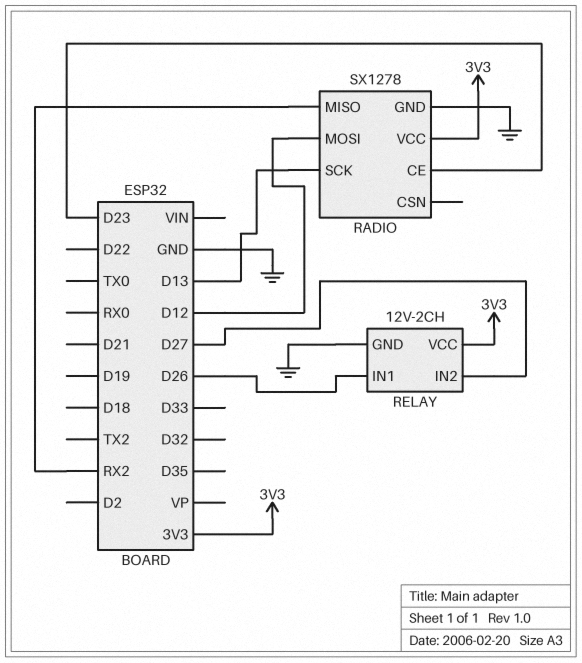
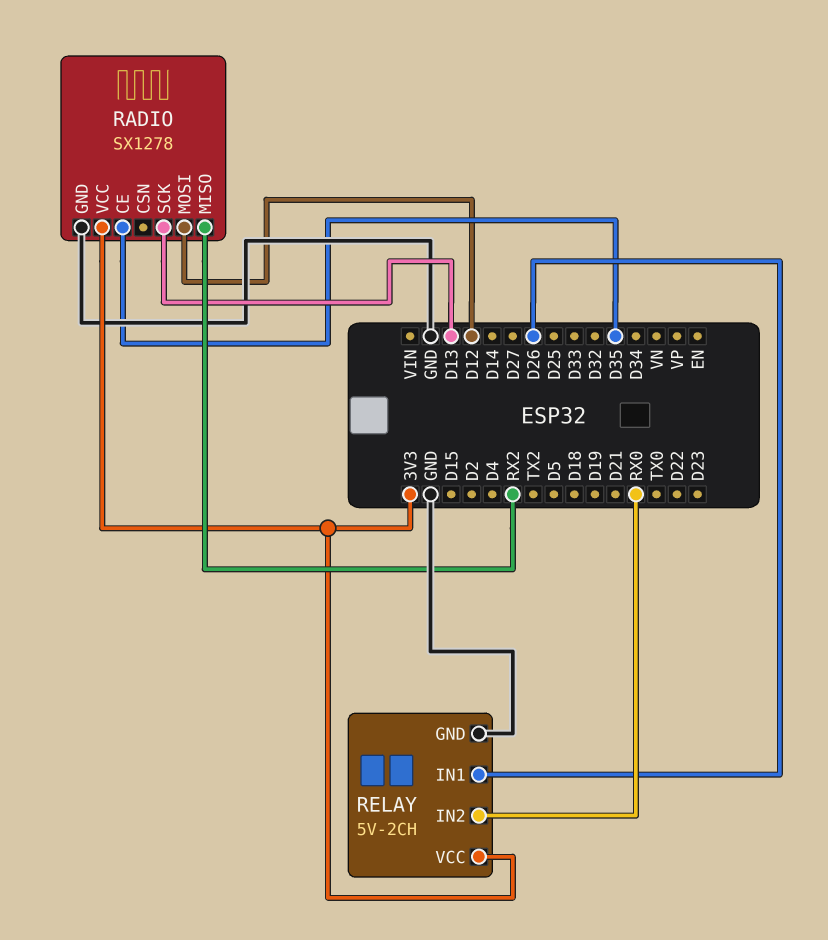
RADIO pin CE: D23 -> D35
RELAY: 12V-2CH -> 5V-2CH
RELAY pin IN2: D27 -> RX0

